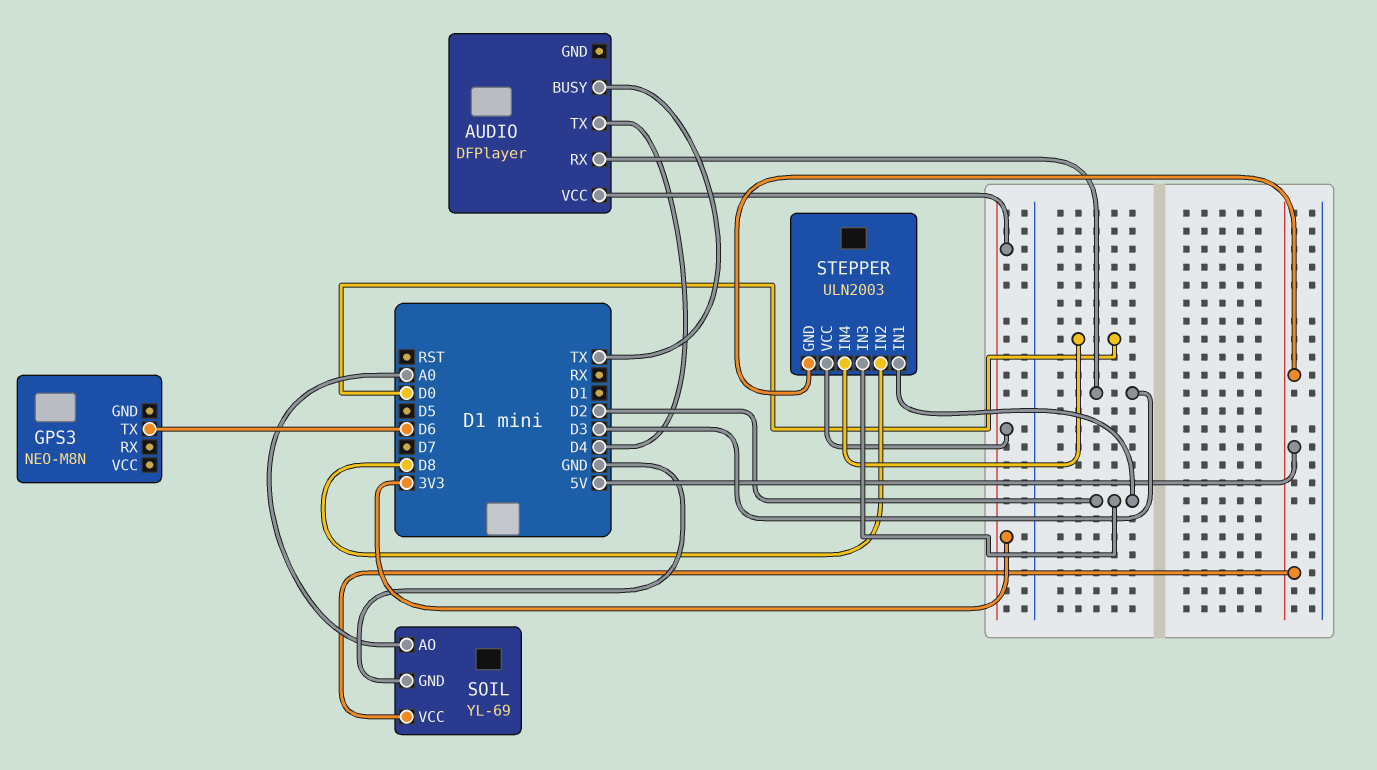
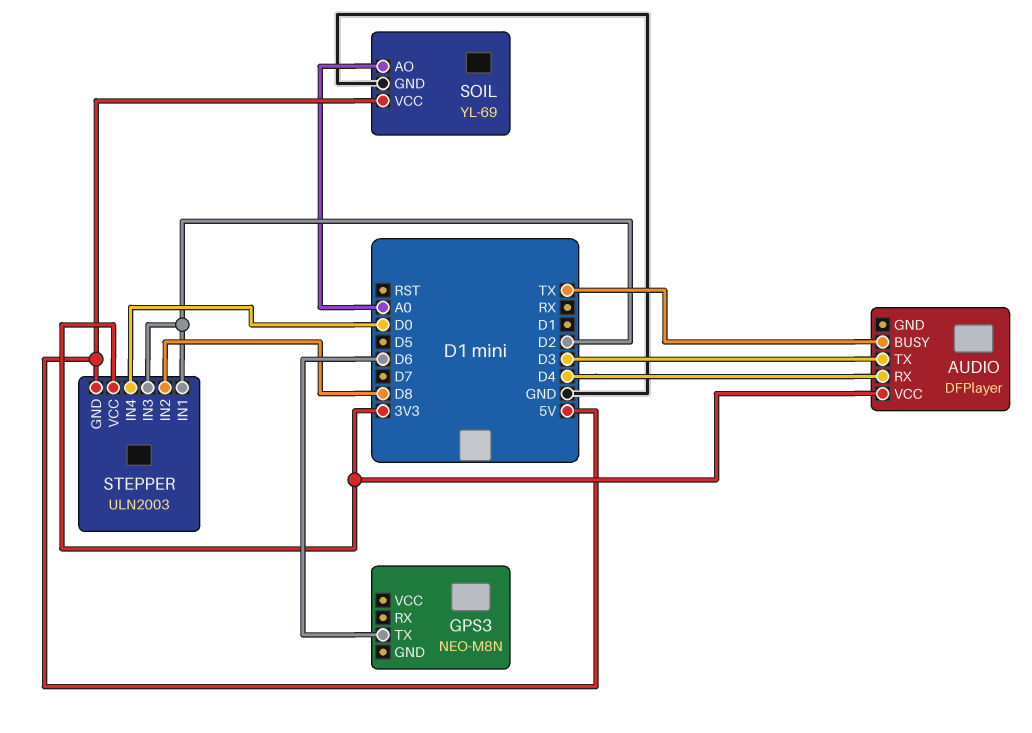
AUDIO pin RX: D3 -> D4
AUDIO pin TX: D4 -> D3

